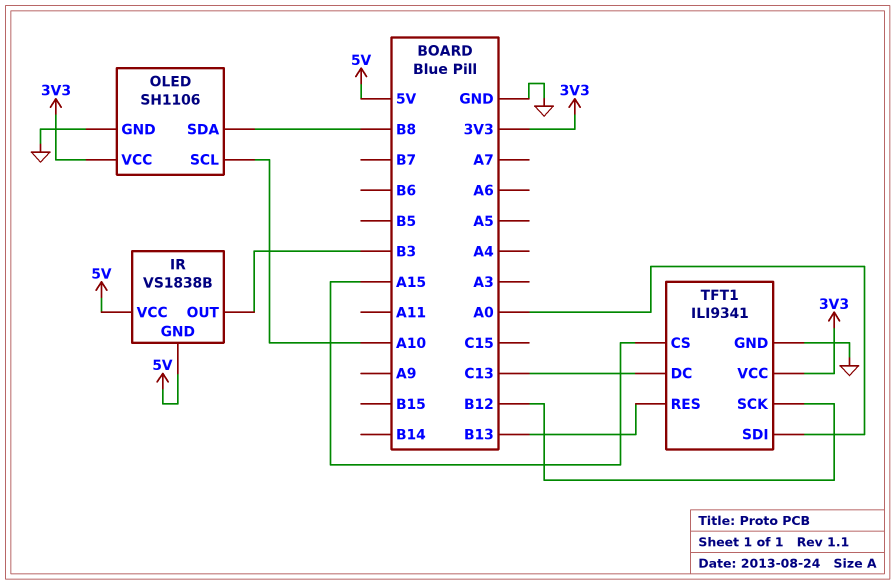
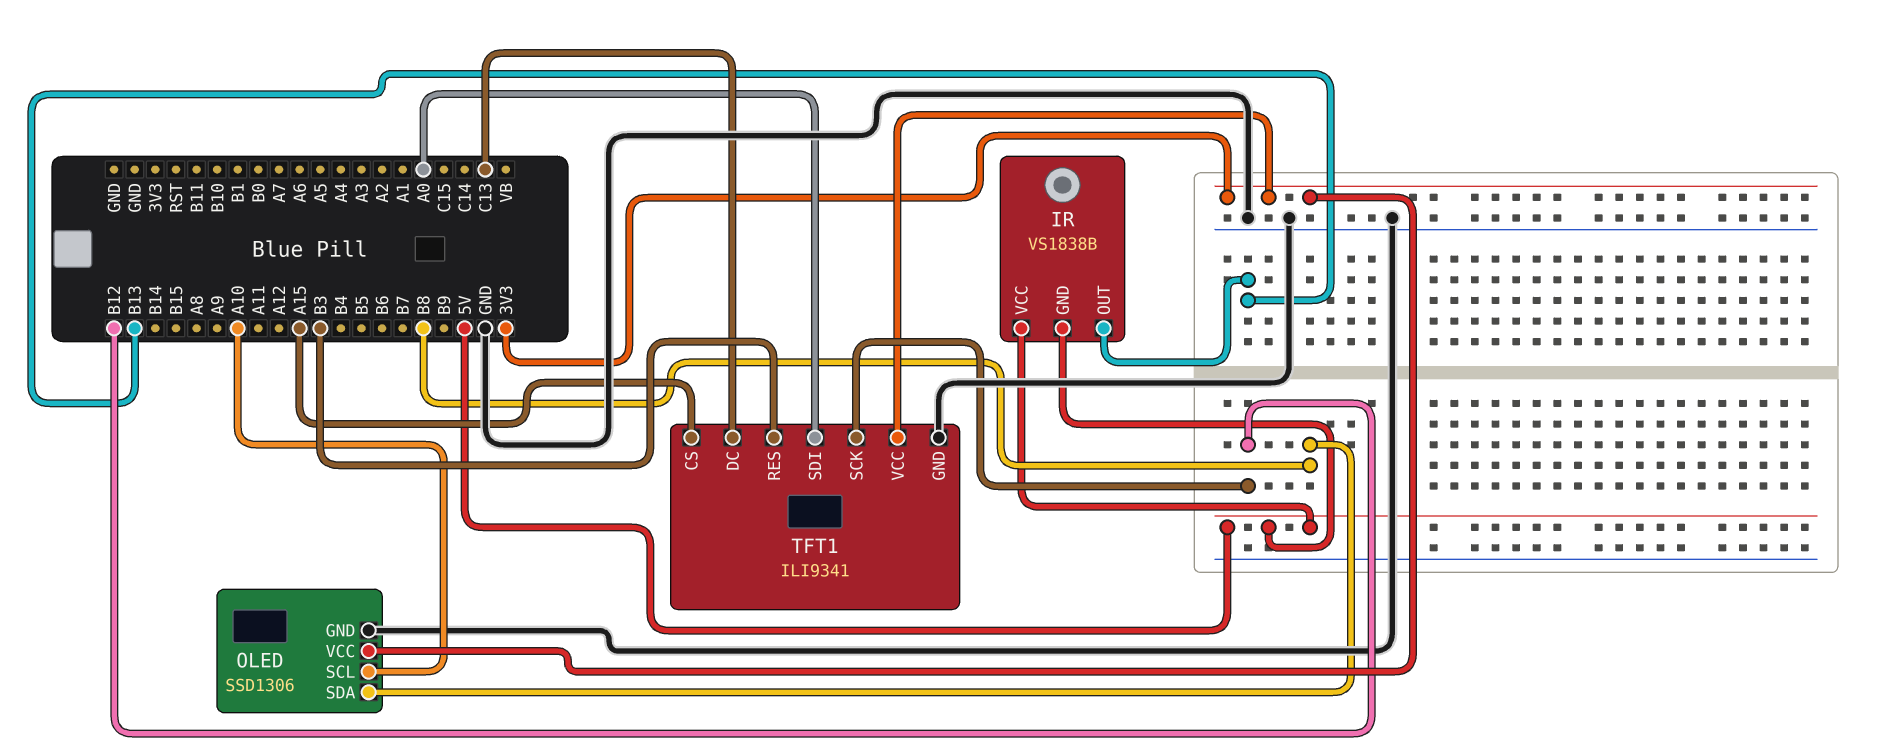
IR pin OUT: B3 -> B13
OLED: SH1106 -> SSD1306
TFT1 pin RES: B13 -> B3

